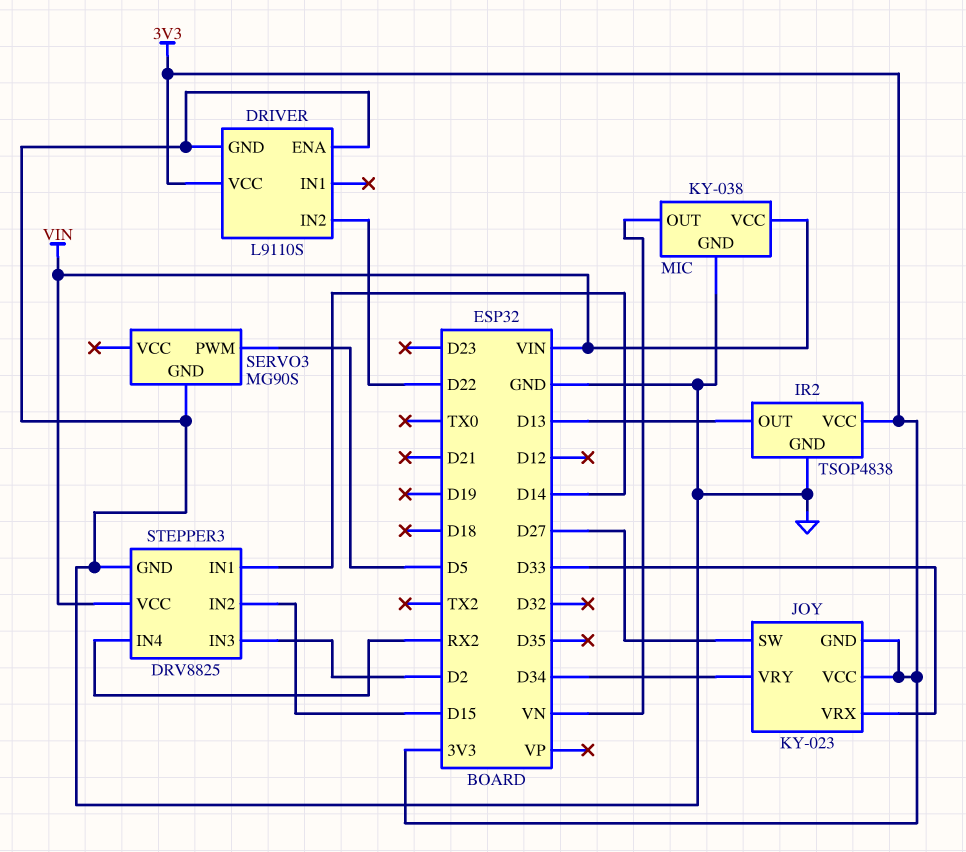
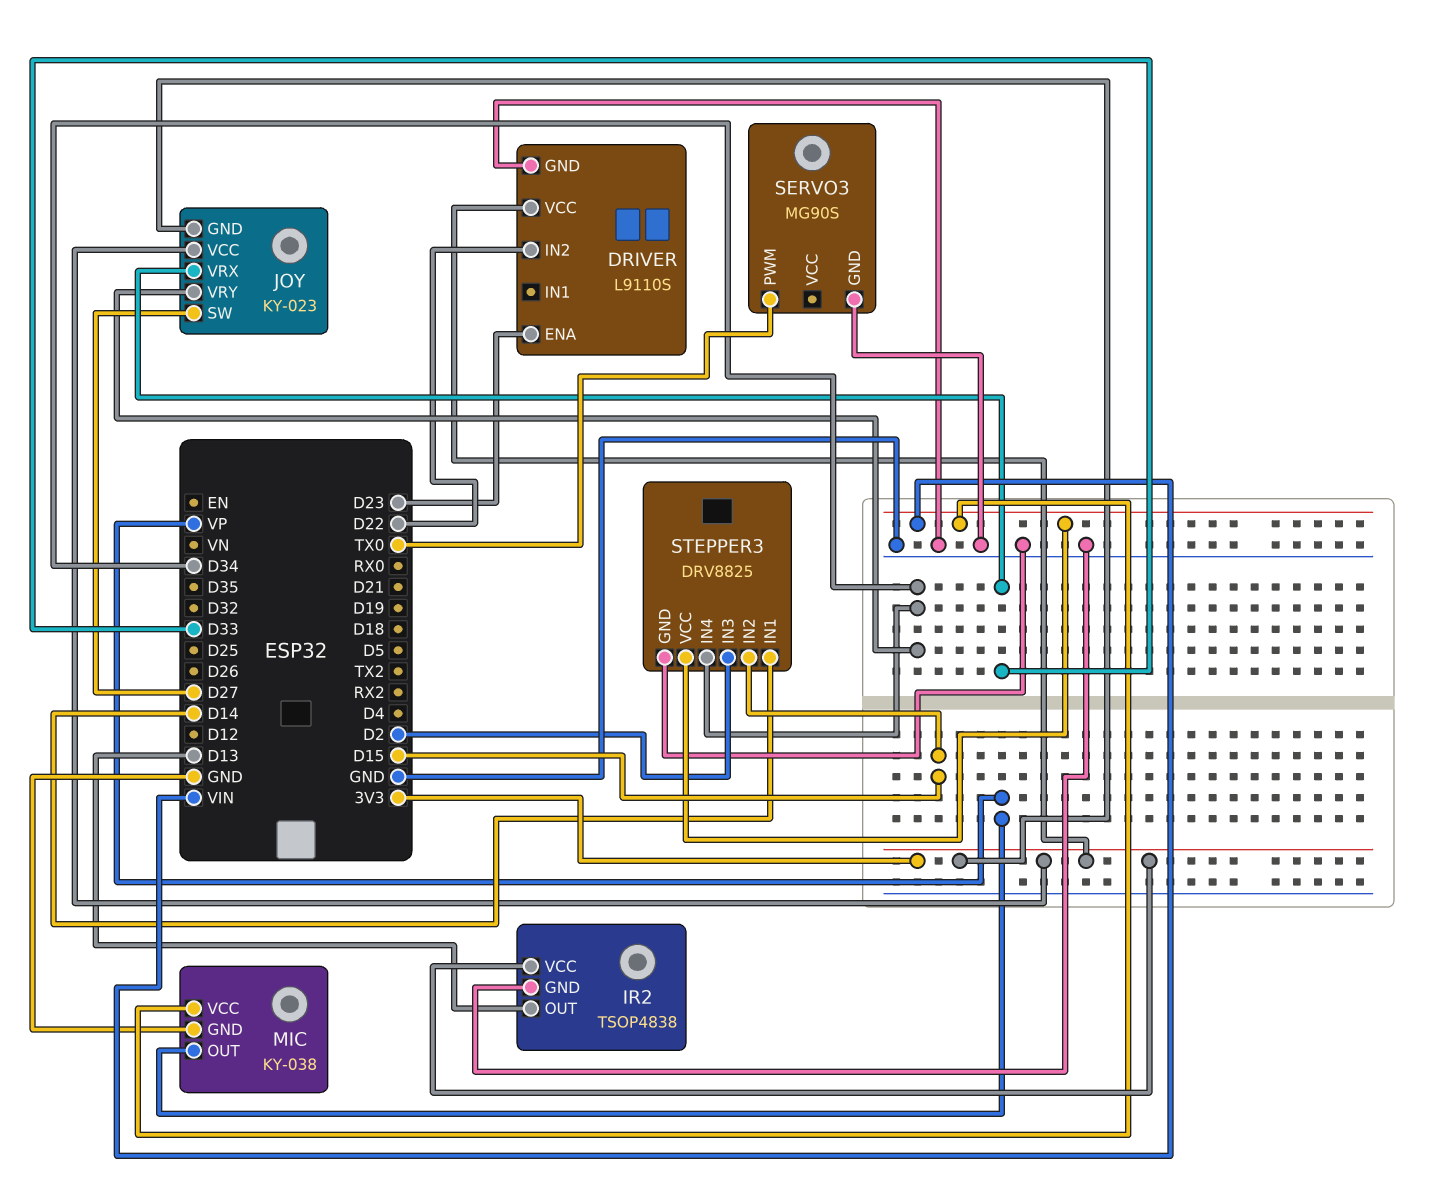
DRIVER pin ENA: GND -> D23
MIC pin OUT: VN -> VP
SERVO3 pin PWM: D5 -> TX0
STEPPER3 pin IN4: RX2 -> D34

